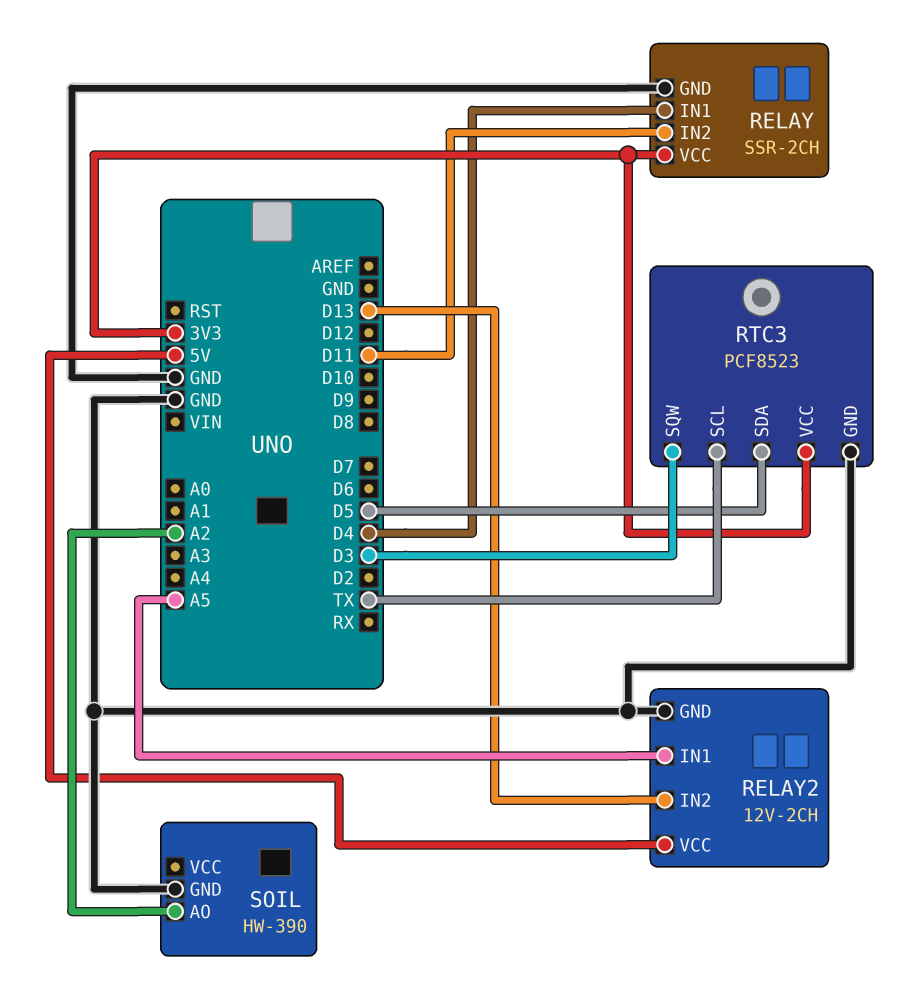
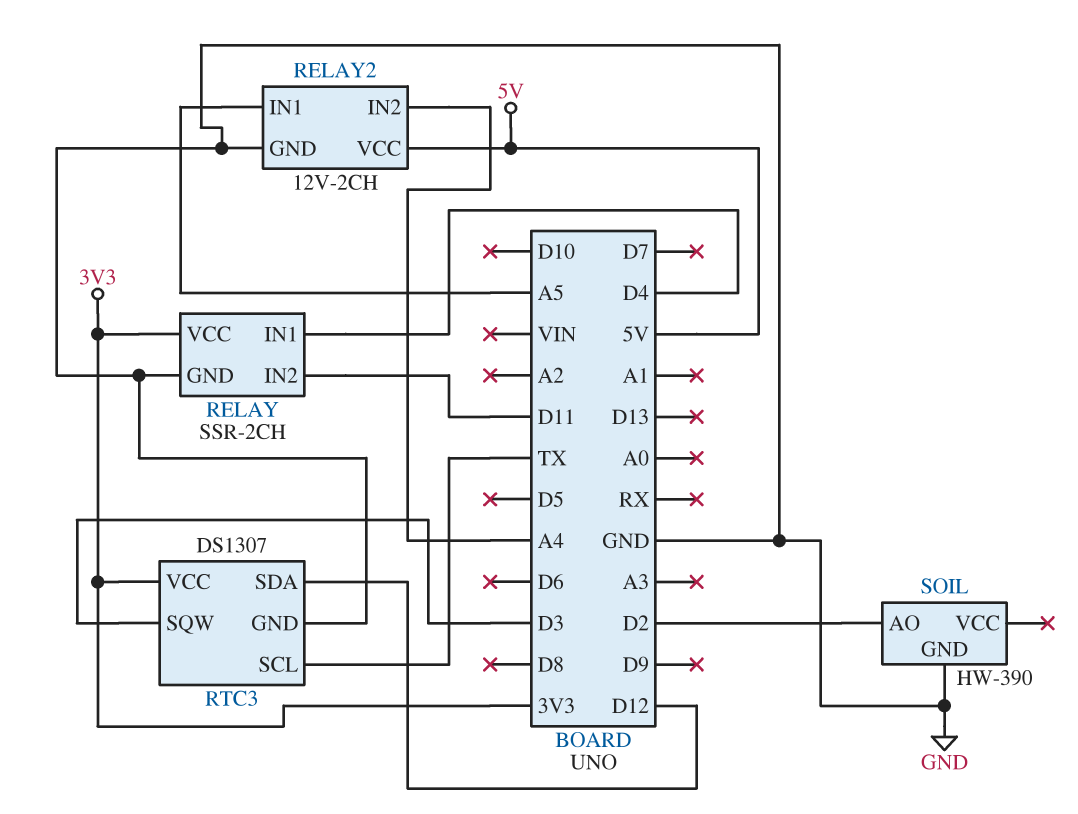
RELAY2 pin IN2: D13 -> A4
RTC3: PCF8523 -> DS1307
RTC3 pin SDA: D5 -> D12
SOIL pin AO: A2 -> D2

